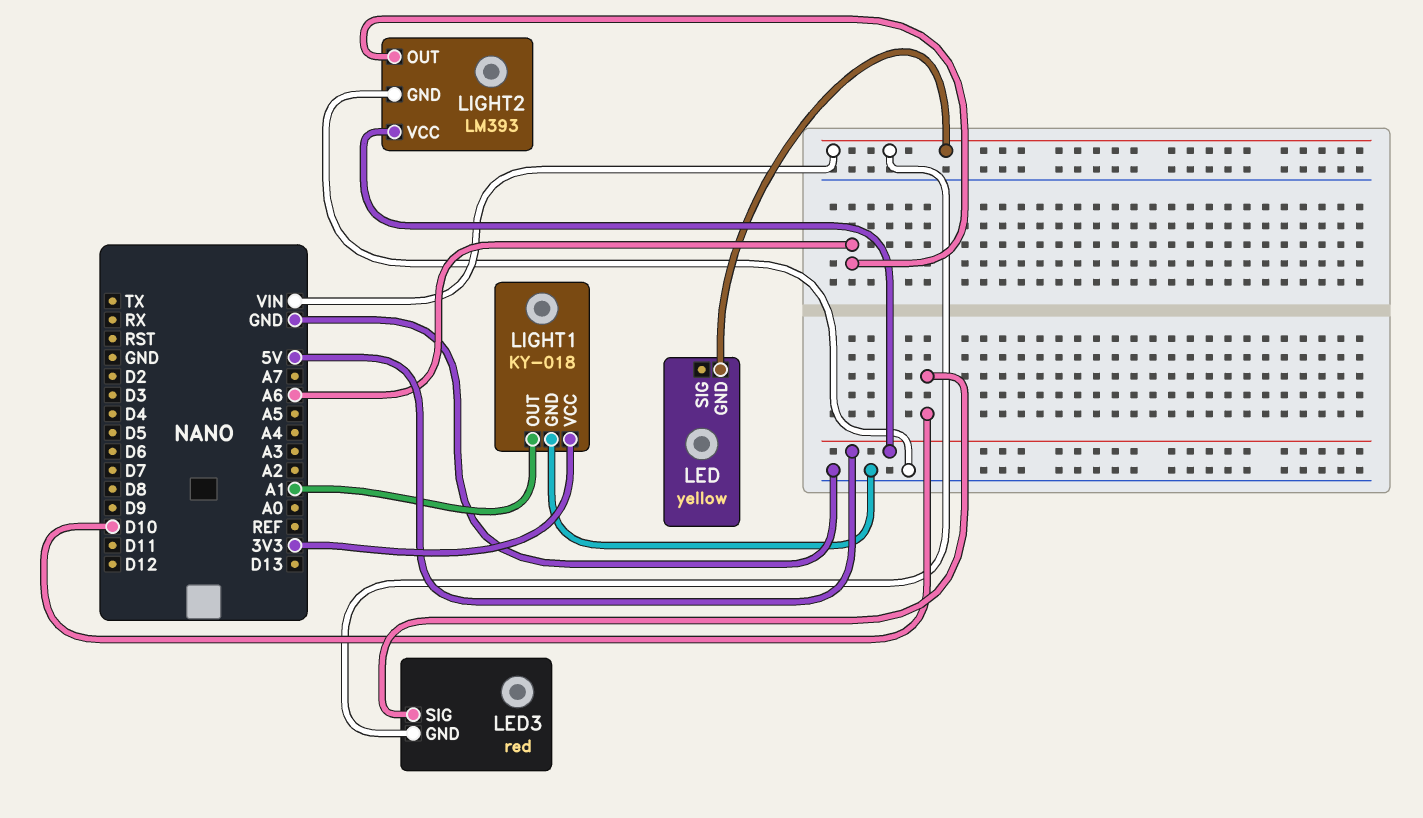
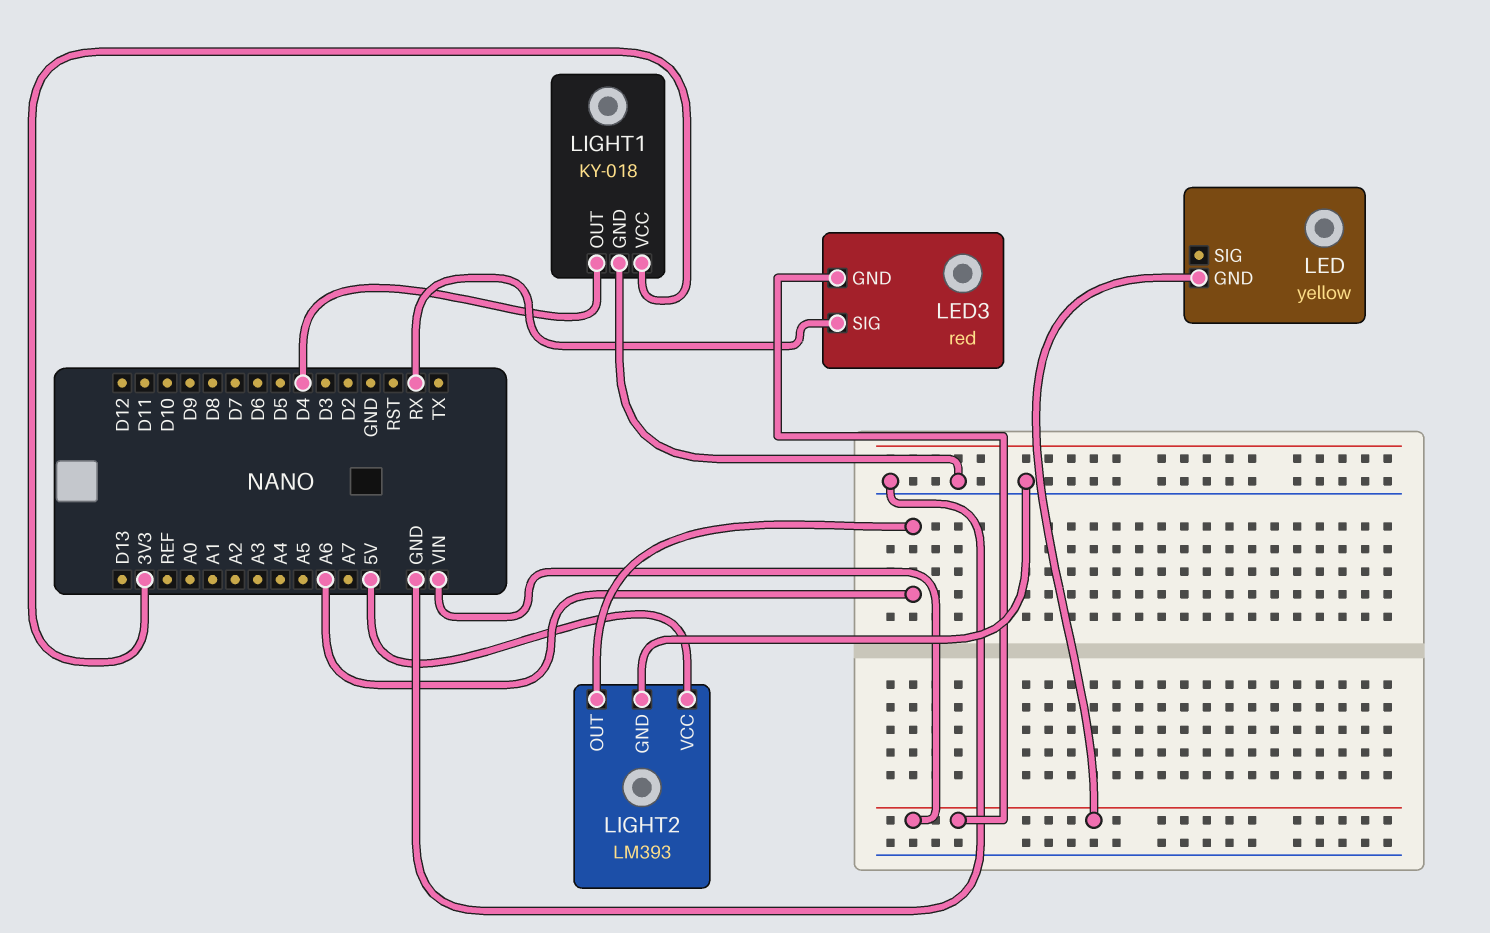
LED3 pin SIG: D10 -> RX
LIGHT1 pin OUT: A1 -> D4

